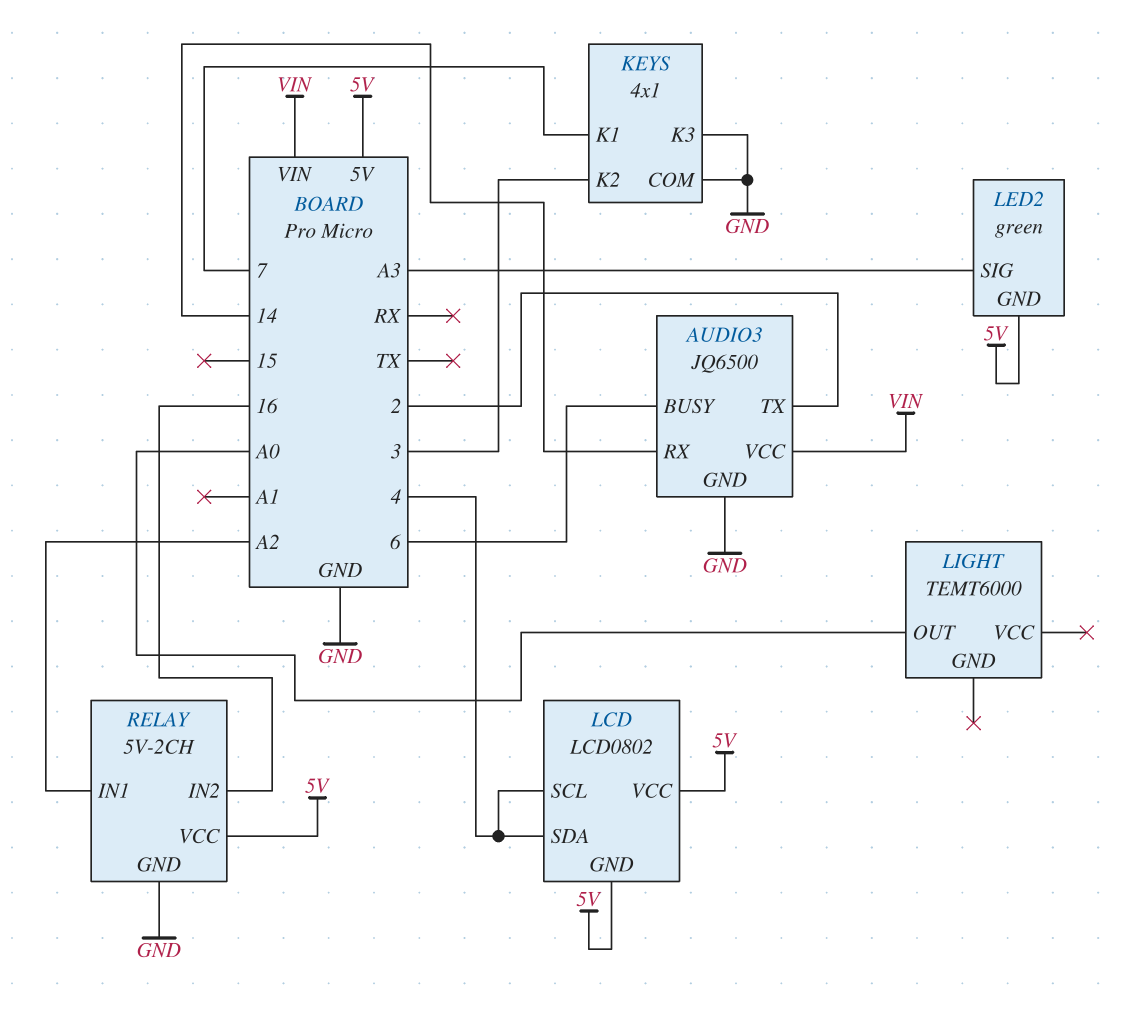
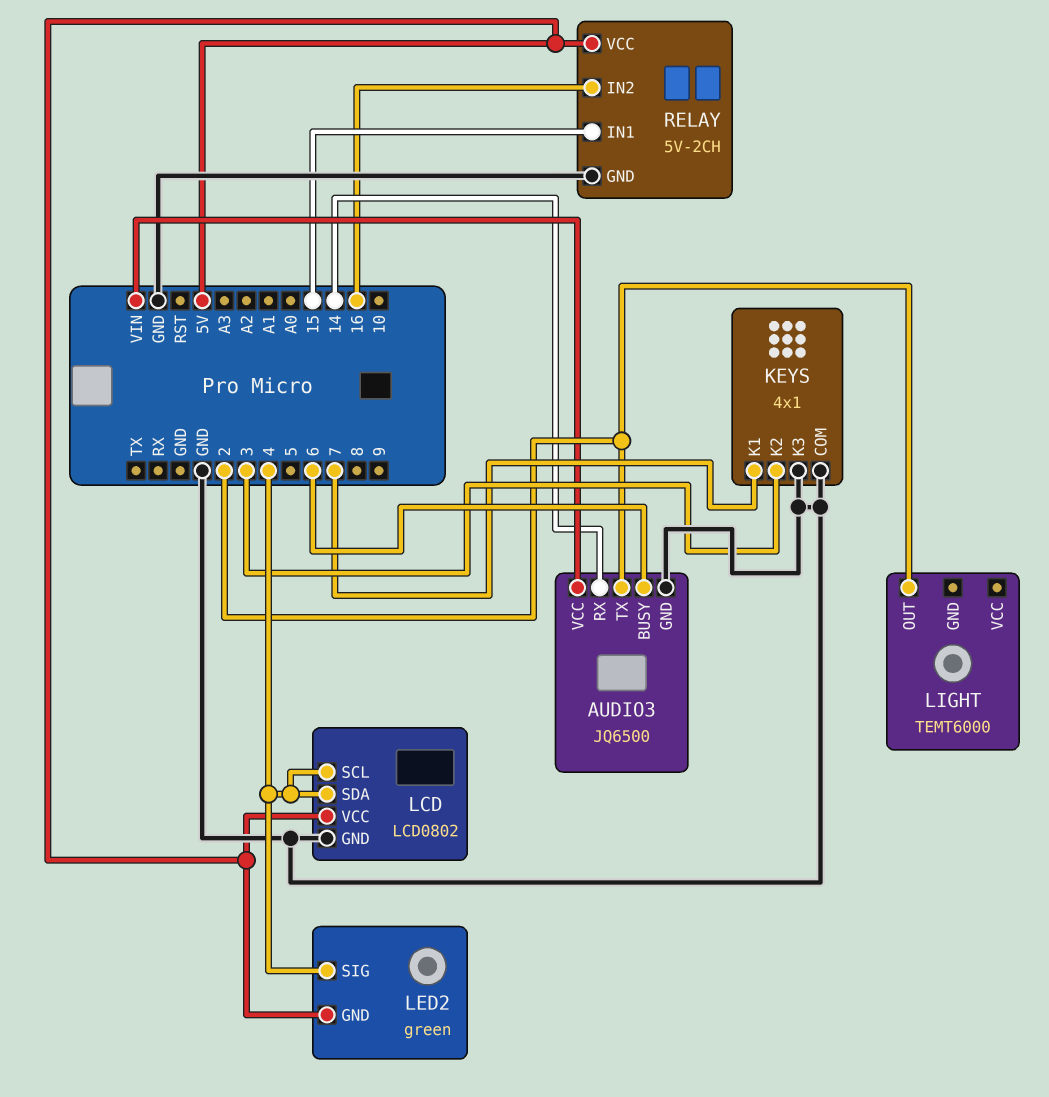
LCD pin GND: 5V -> GND
LED2 pin SIG: A3 -> 4
LIGHT pin OUT: A0 -> 2
RELAY pin IN1: A2 -> 15

